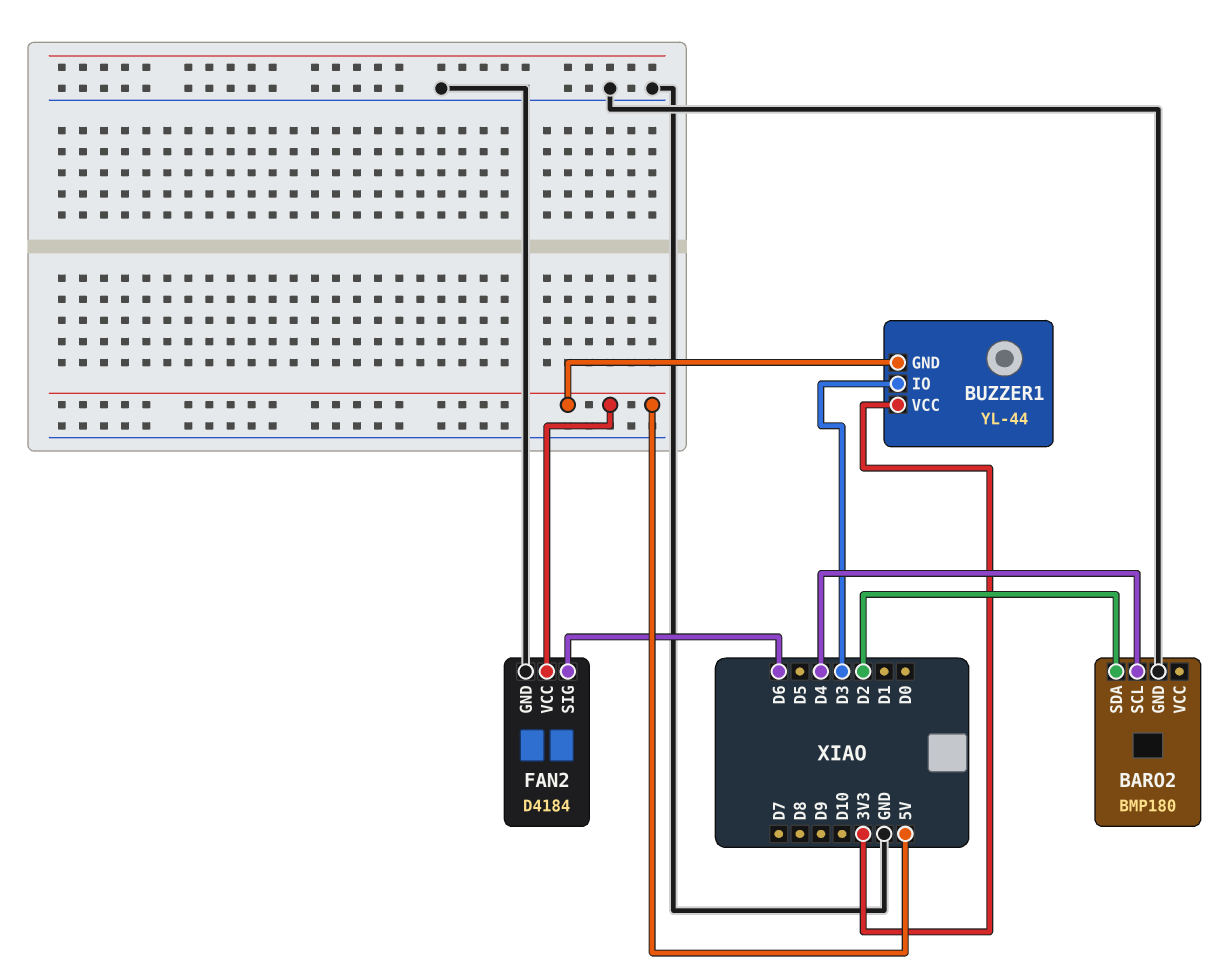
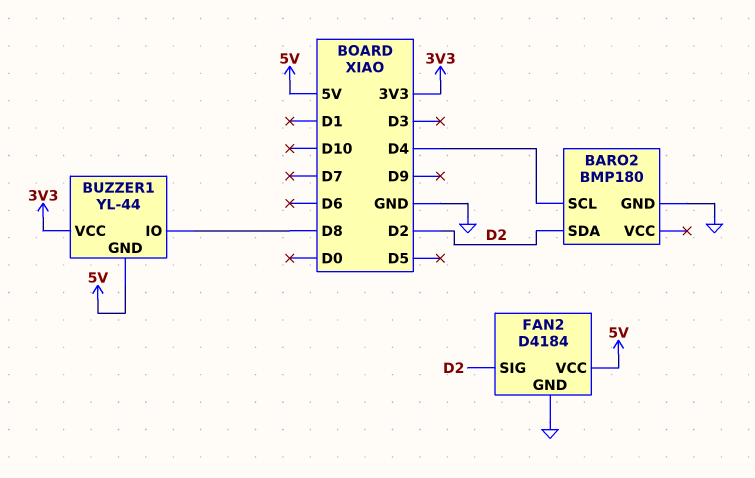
BUZZER1 pin IO: D3 -> D8
FAN2 pin SIG: D6 -> D2

